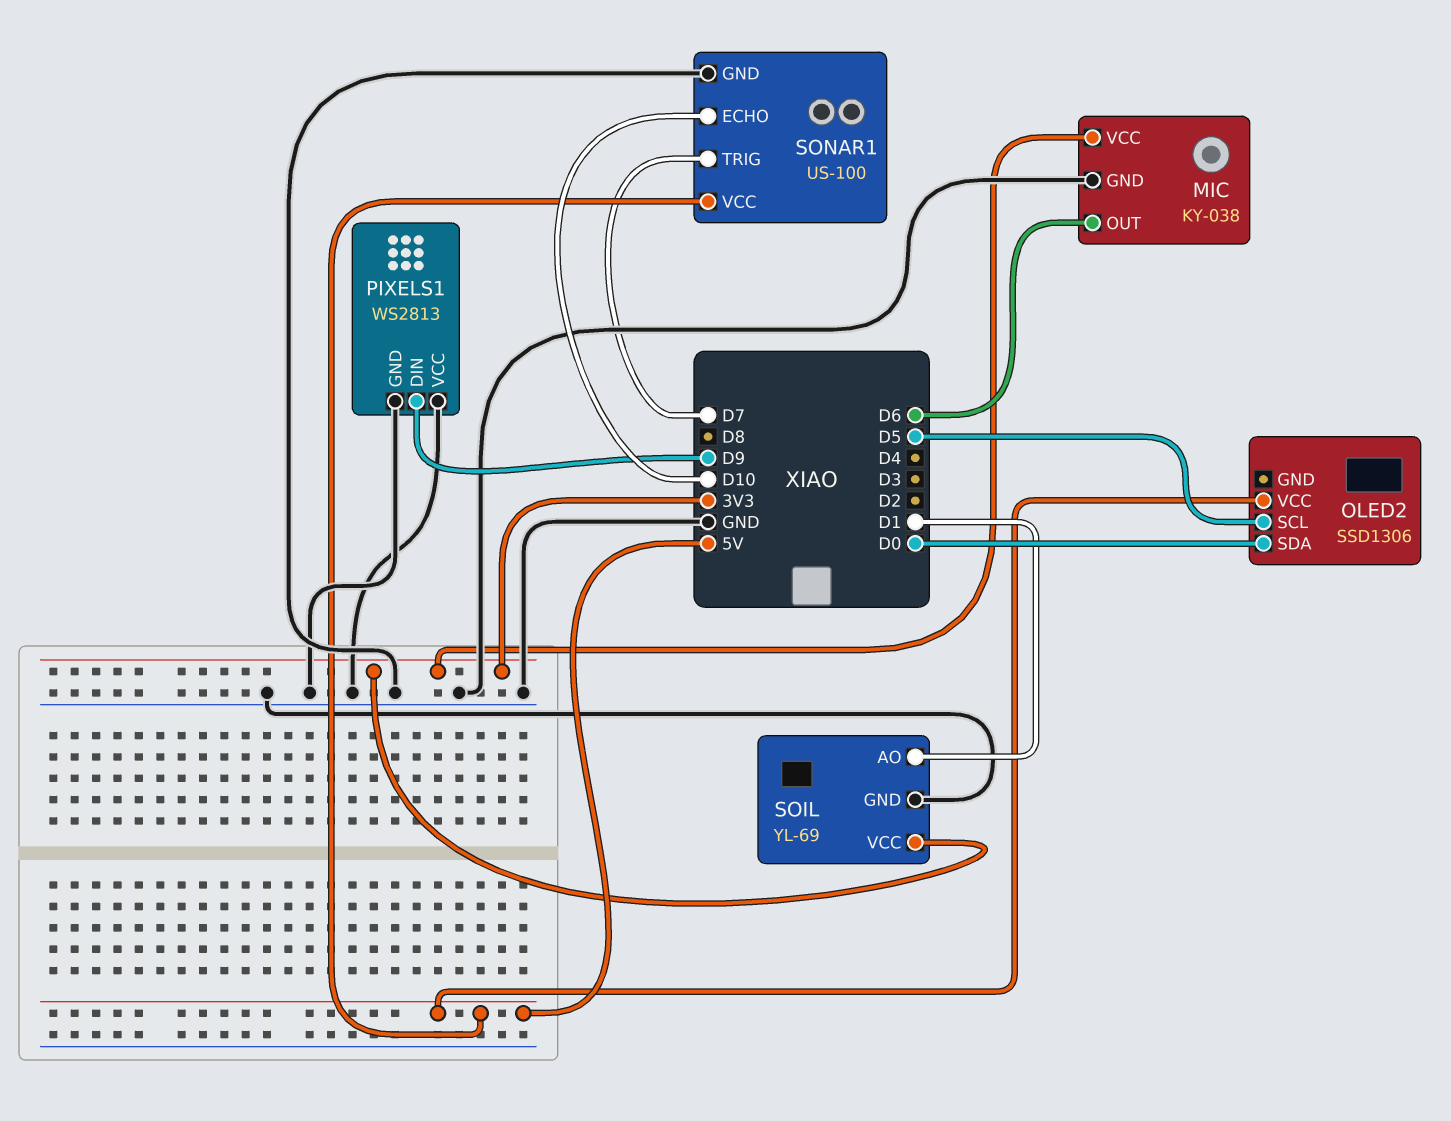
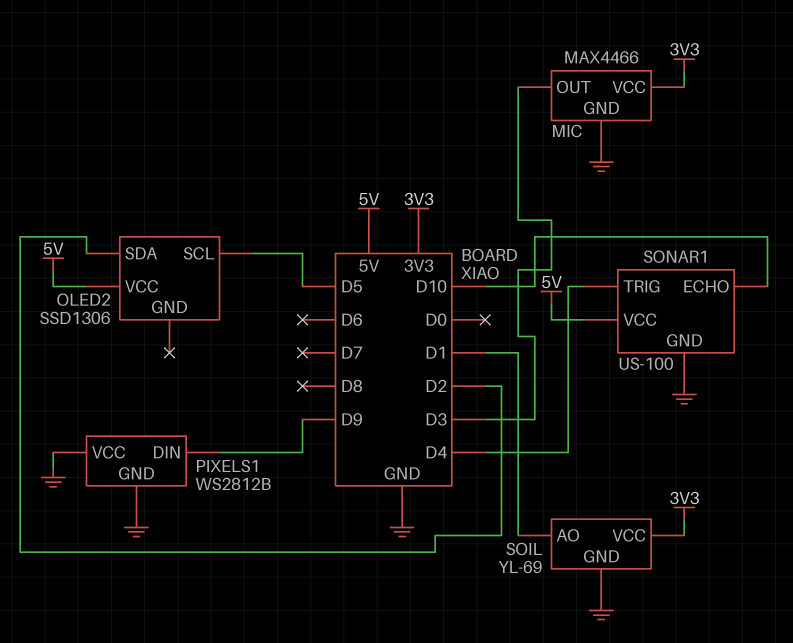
MIC: KY-038 -> MAX4466
MIC pin OUT: D6 -> D3
OLED2 pin SDA: D0 -> D2
PIXELS1: WS2813 -> WS2812B
SONAR1 pin TRIG: D7 -> D4

